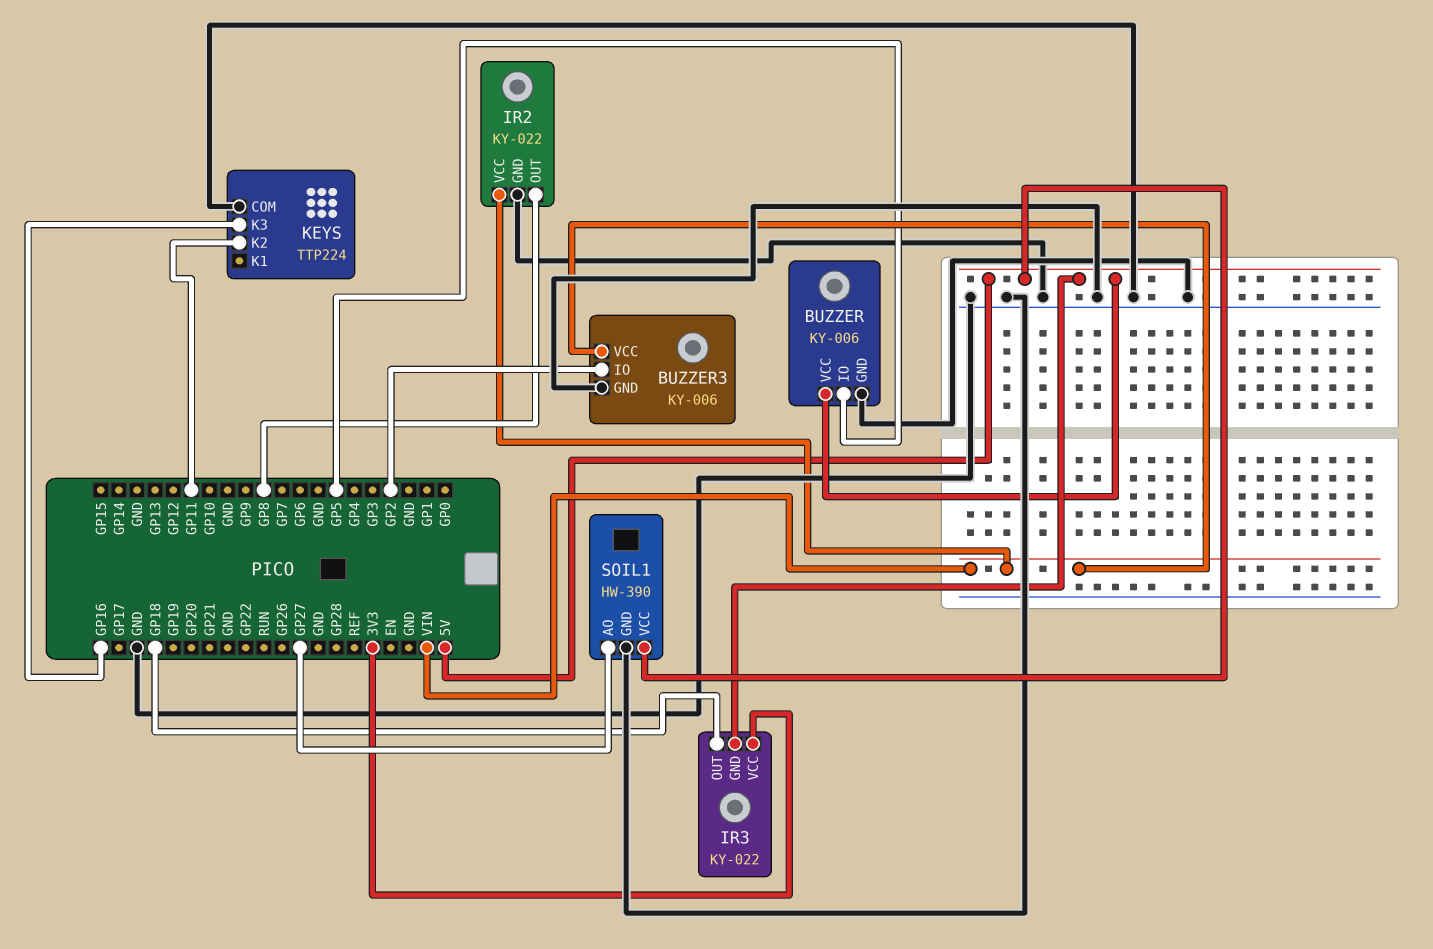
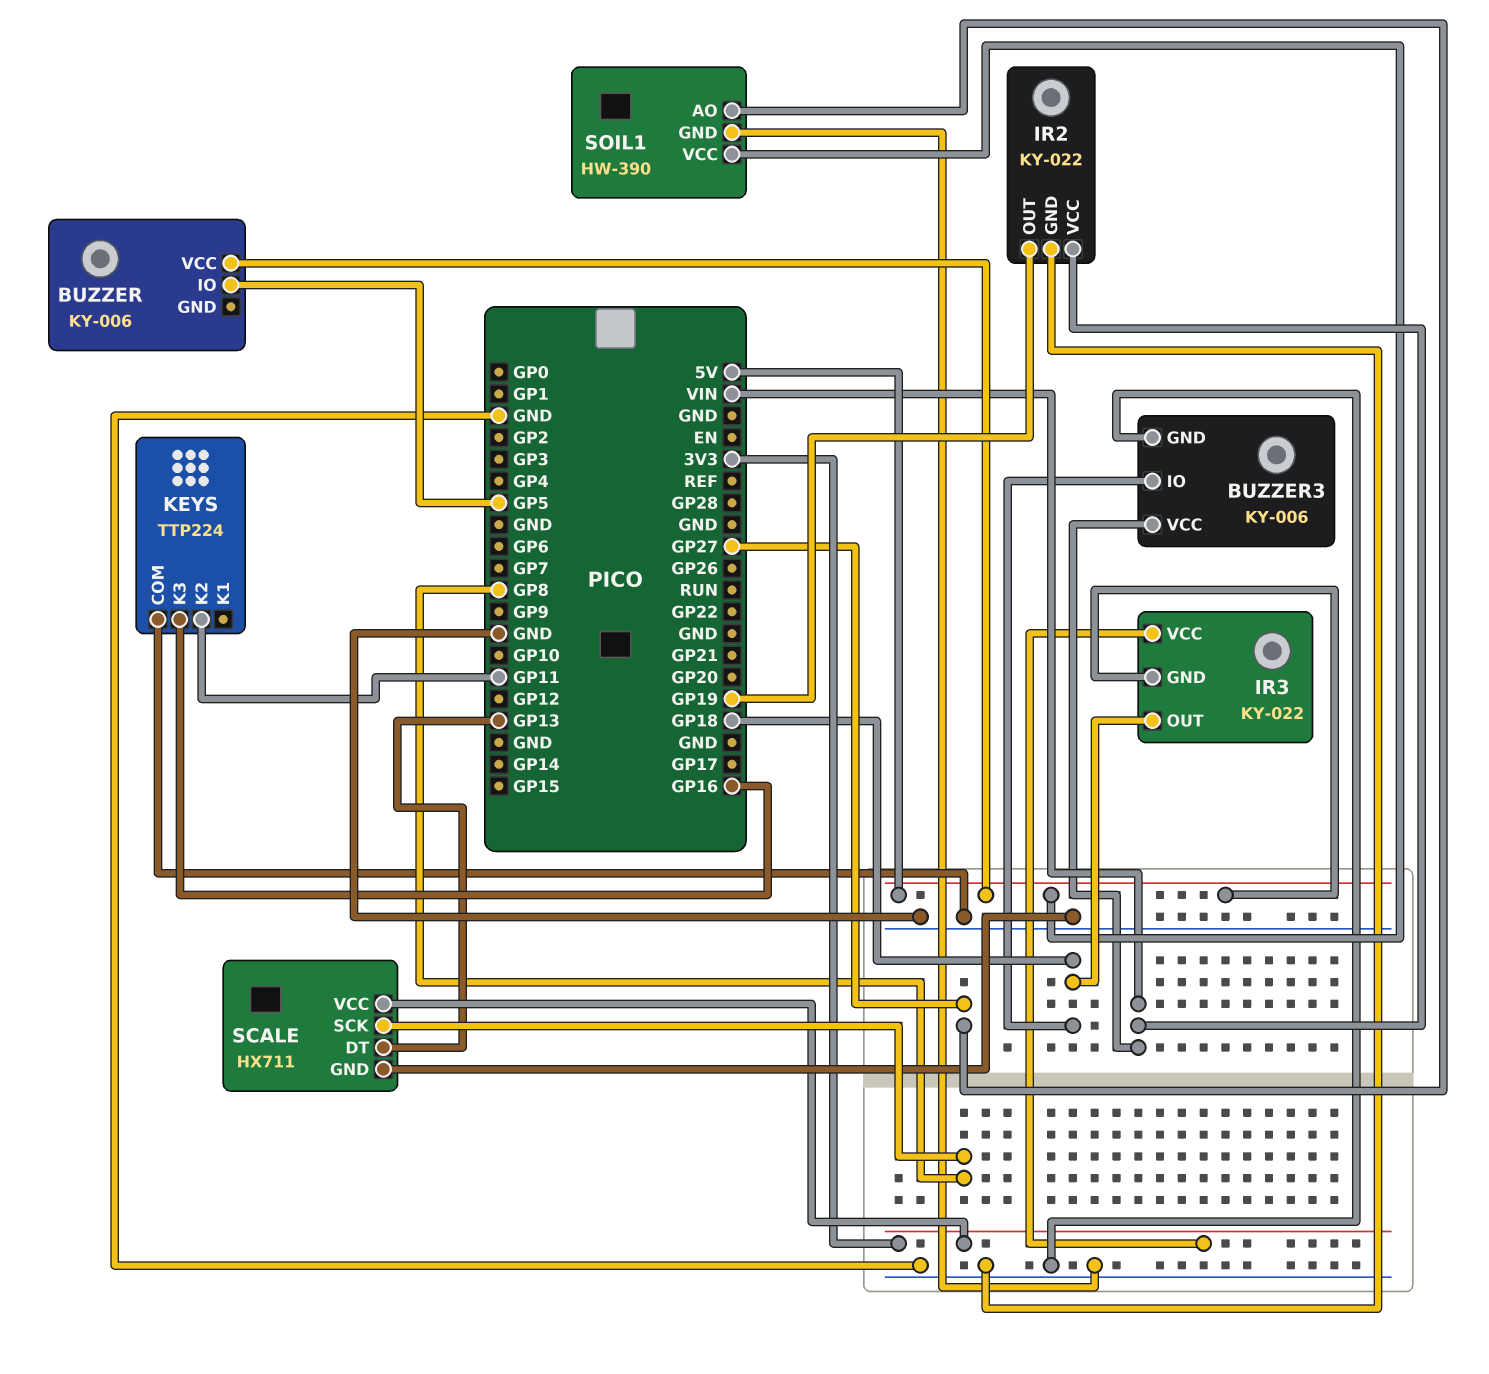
BUZZER pin GND: GND -> none
BUZZER3 pin IO: GP2 -> GP18
IR2 pin OUT: GP8 -> GP19
SCALE: none -> HX711
SCALE pin DT: none -> GP13
SCALE pin GND: none -> GND
SCALE pin SCK: none -> GP8
SCALE pin VCC: none -> 3V3

